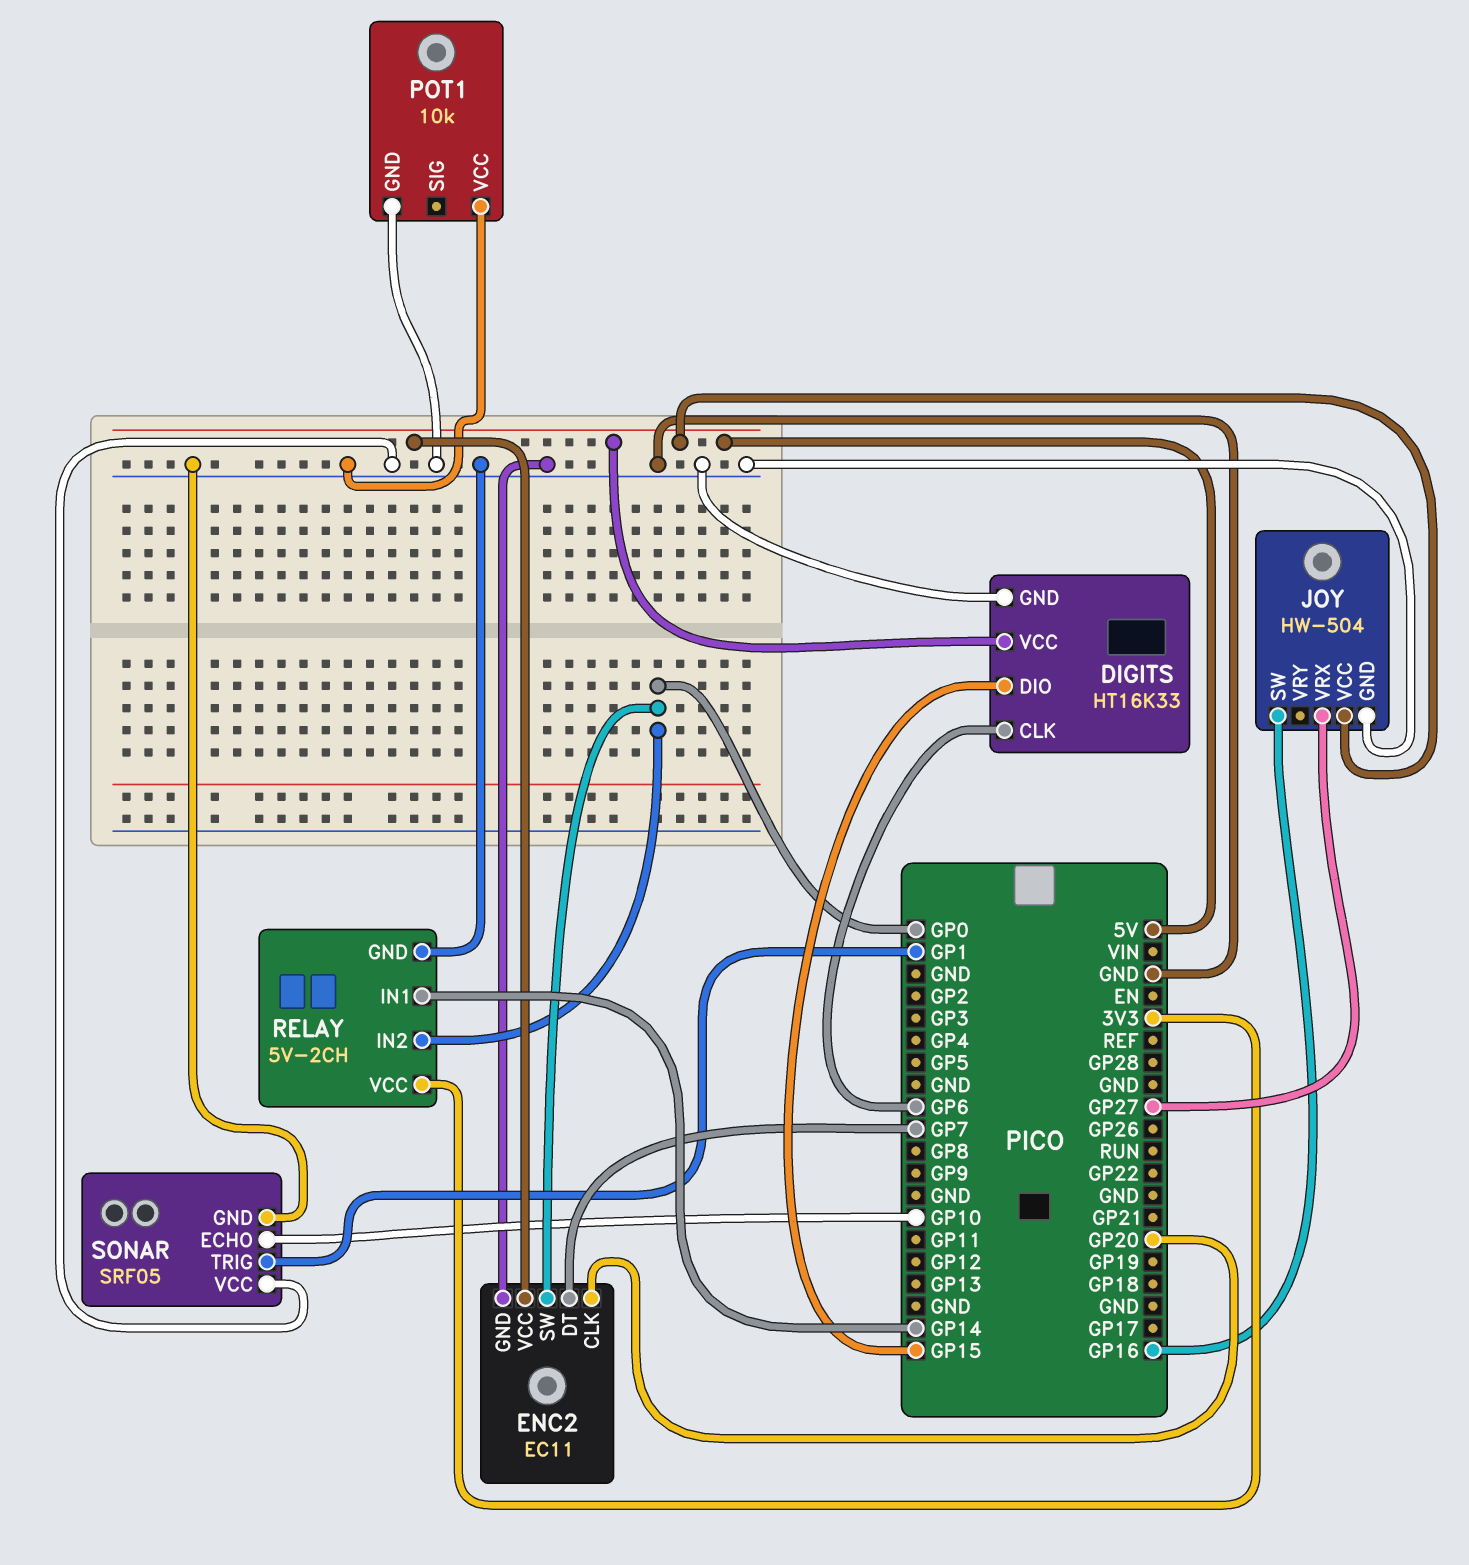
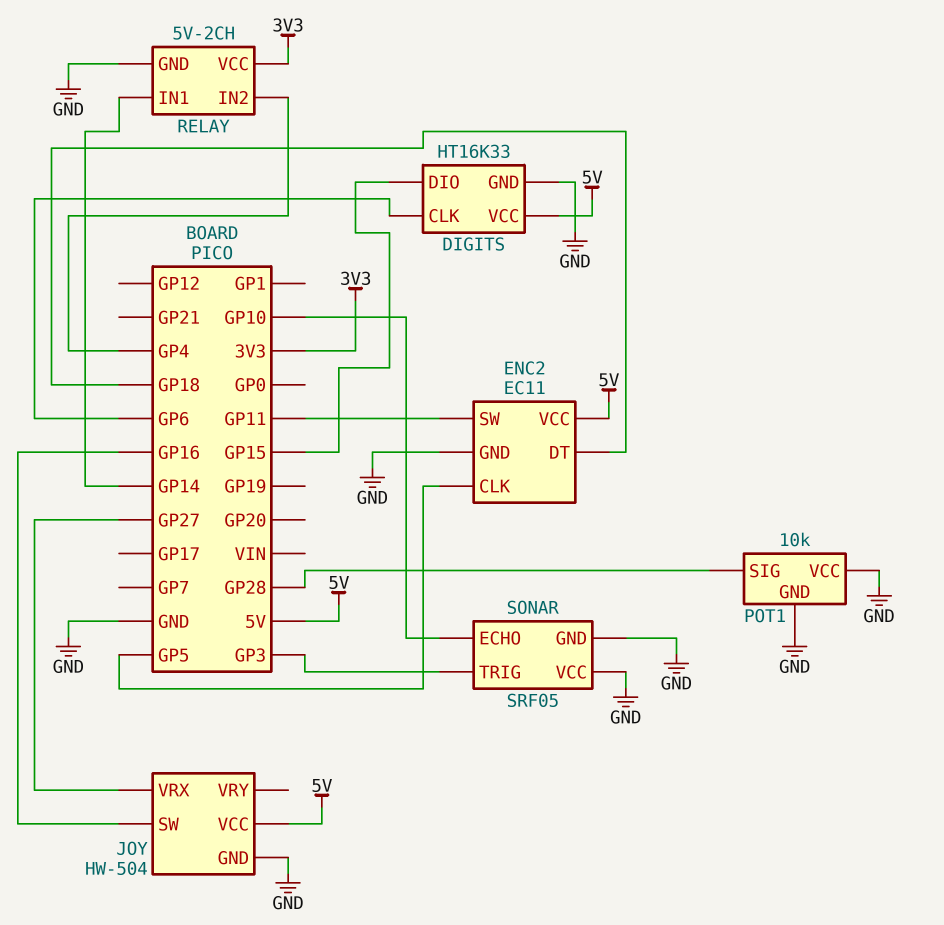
ENC2 pin CLK: GP20 -> GP5
ENC2 pin DT: GP7 -> GP18
ENC2 pin SW: GP0 -> GP11
POT1 pin SIG: none -> GP28
RELAY pin IN2: GP0 -> GP4
SONAR pin TRIG: GP1 -> GP3

